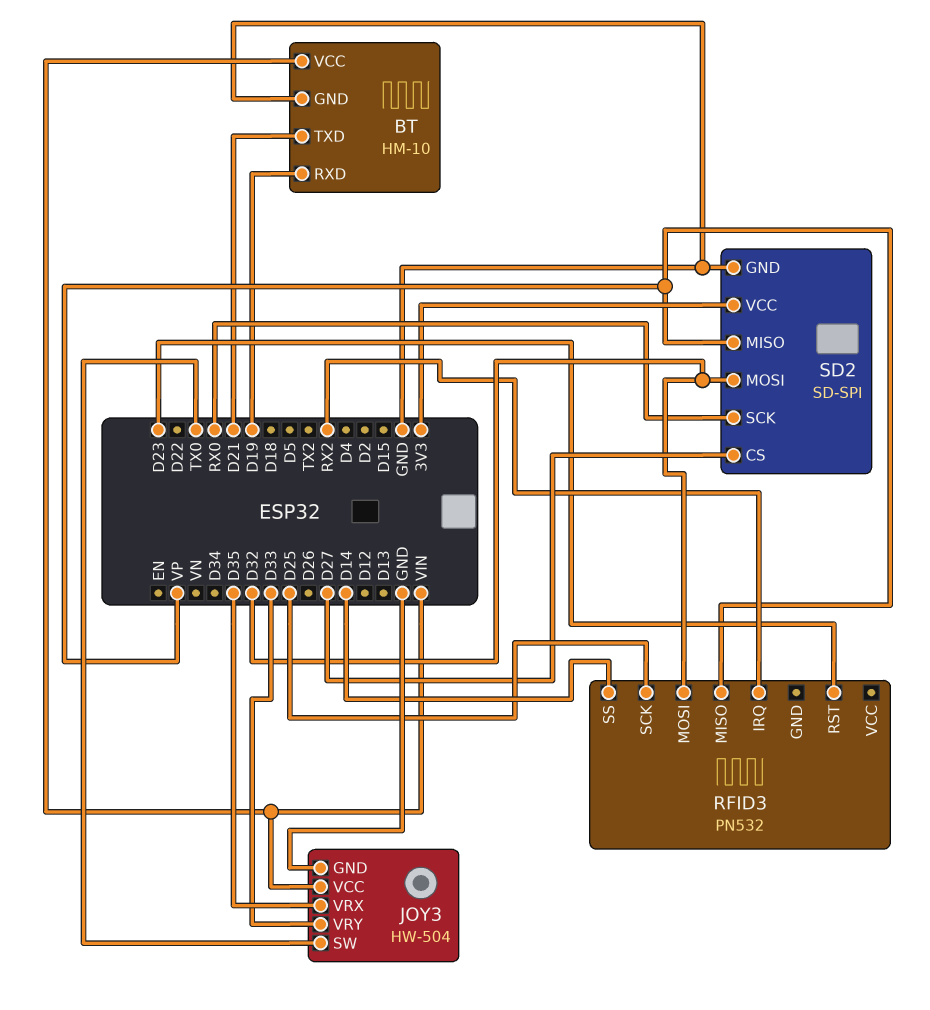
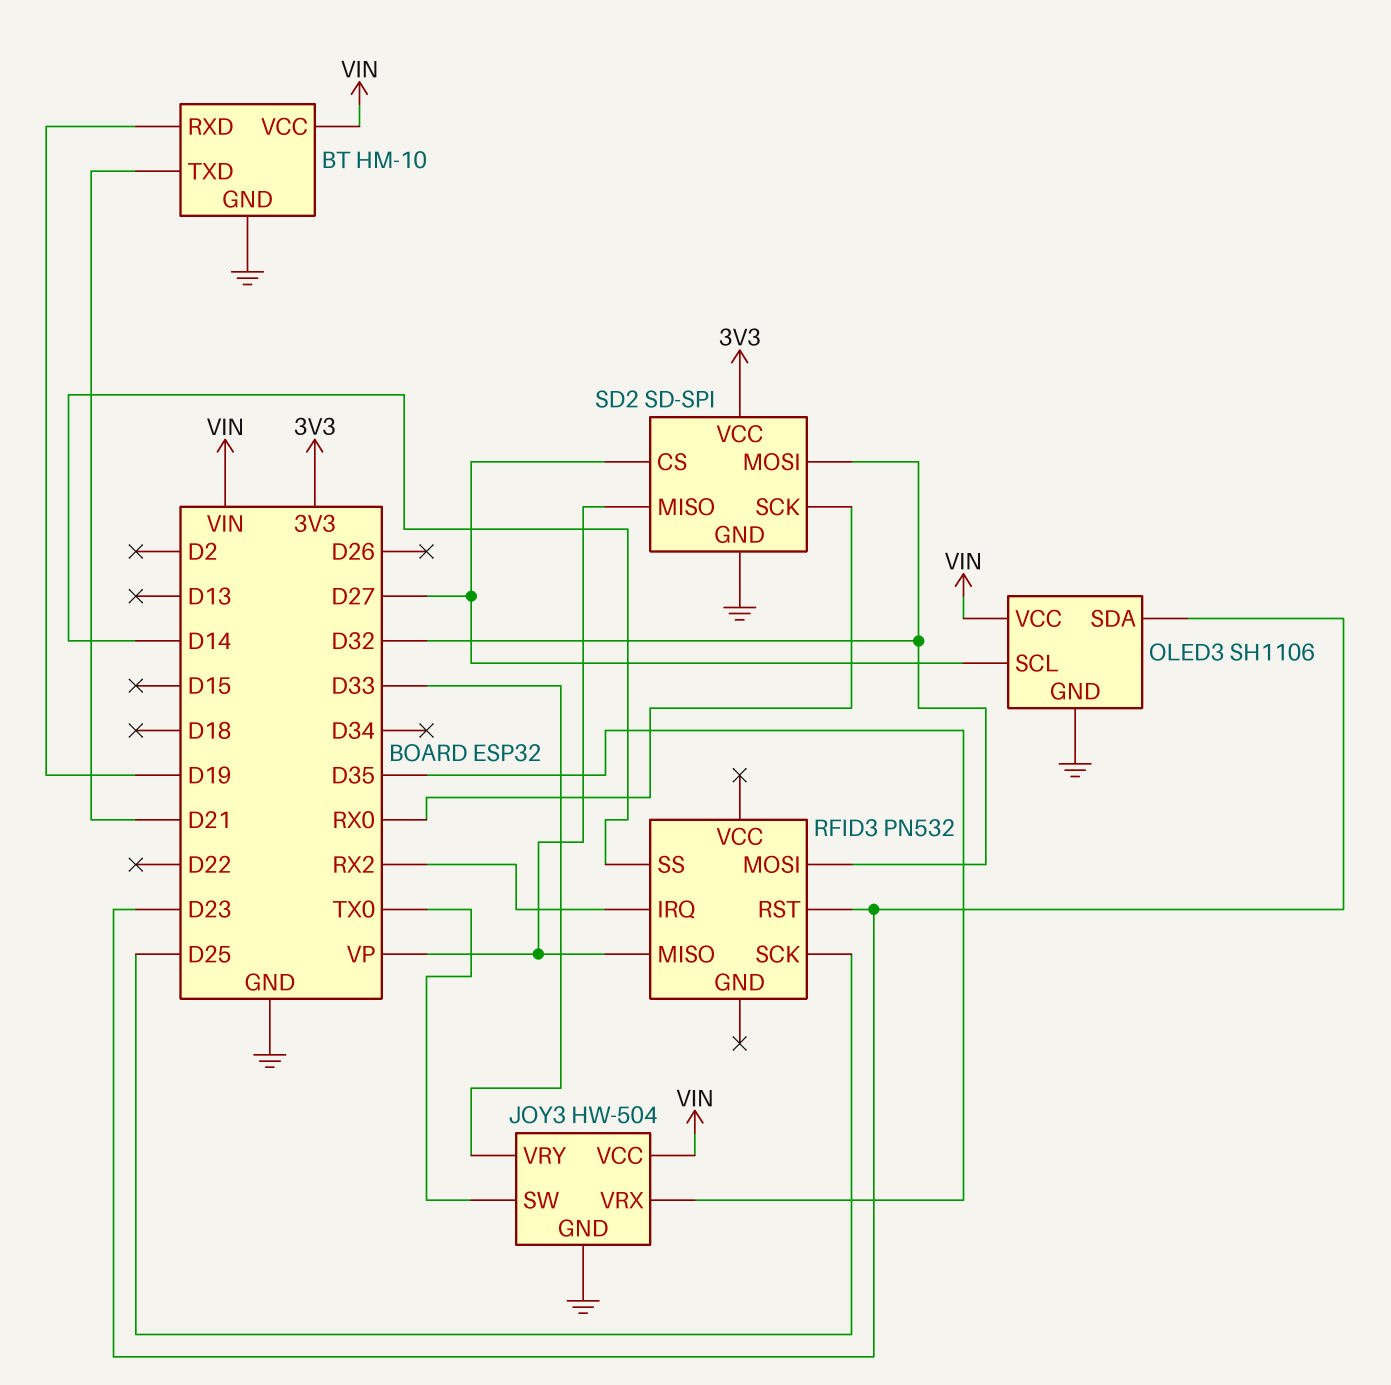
OLED3: none -> SH1106
OLED3 pin GND: none -> GND
OLED3 pin SCL: none -> D27
OLED3 pin SDA: none -> D23
OLED3 pin VCC: none -> VIN

